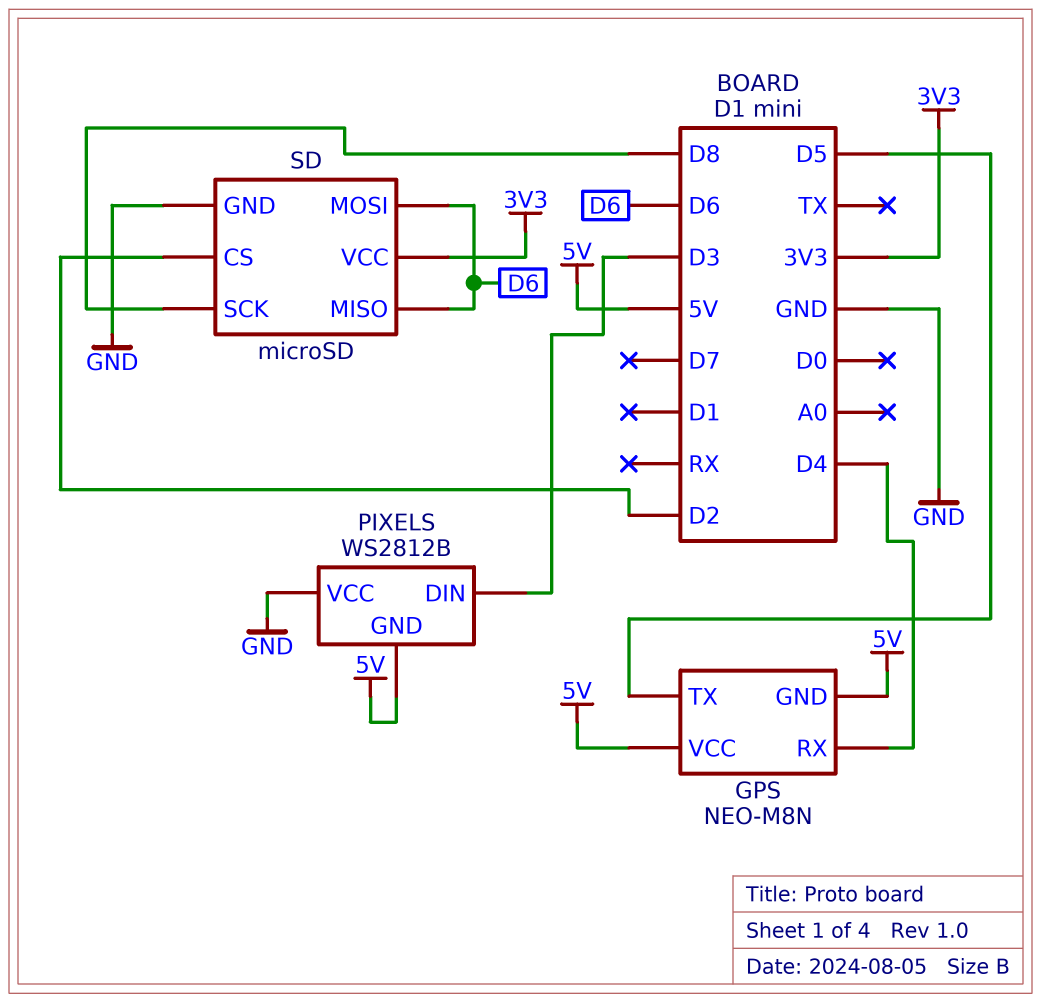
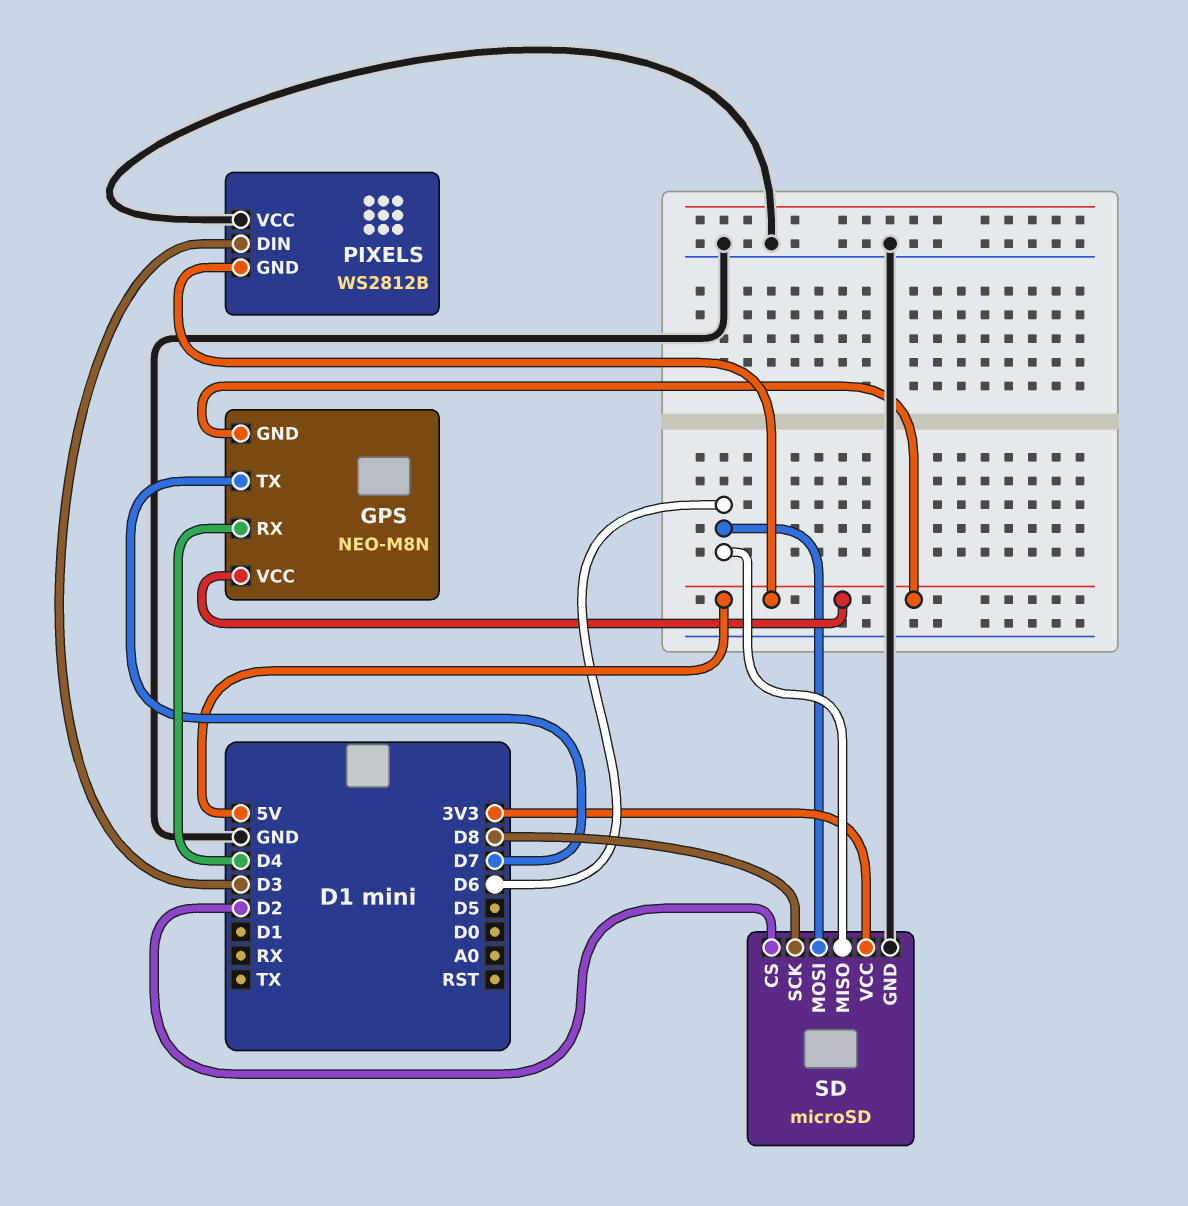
GPS pin TX: D5 -> D7

